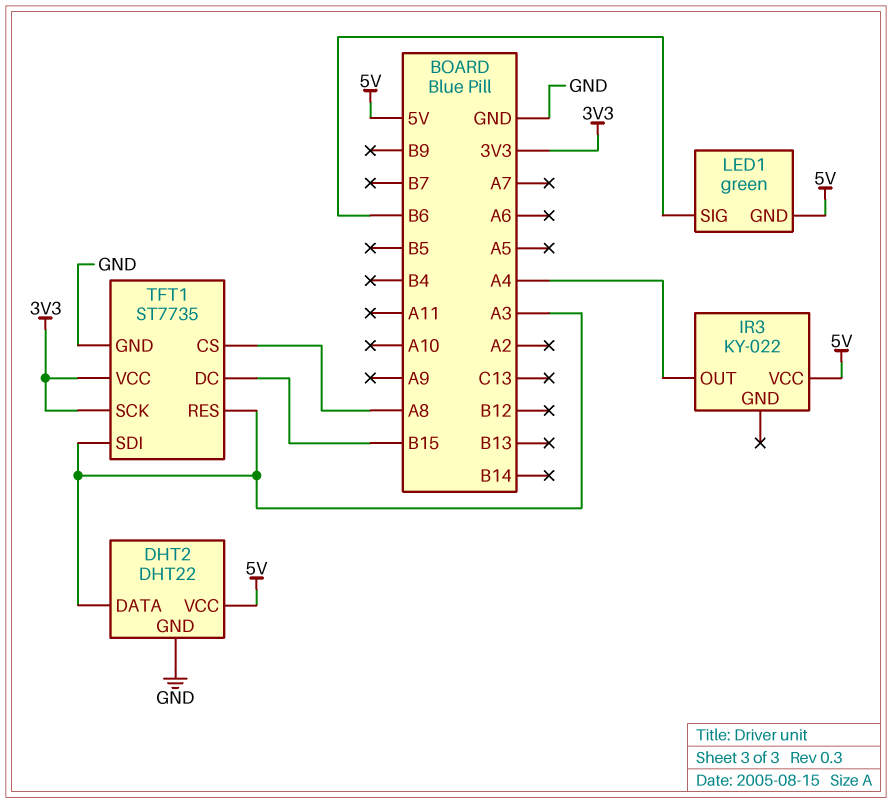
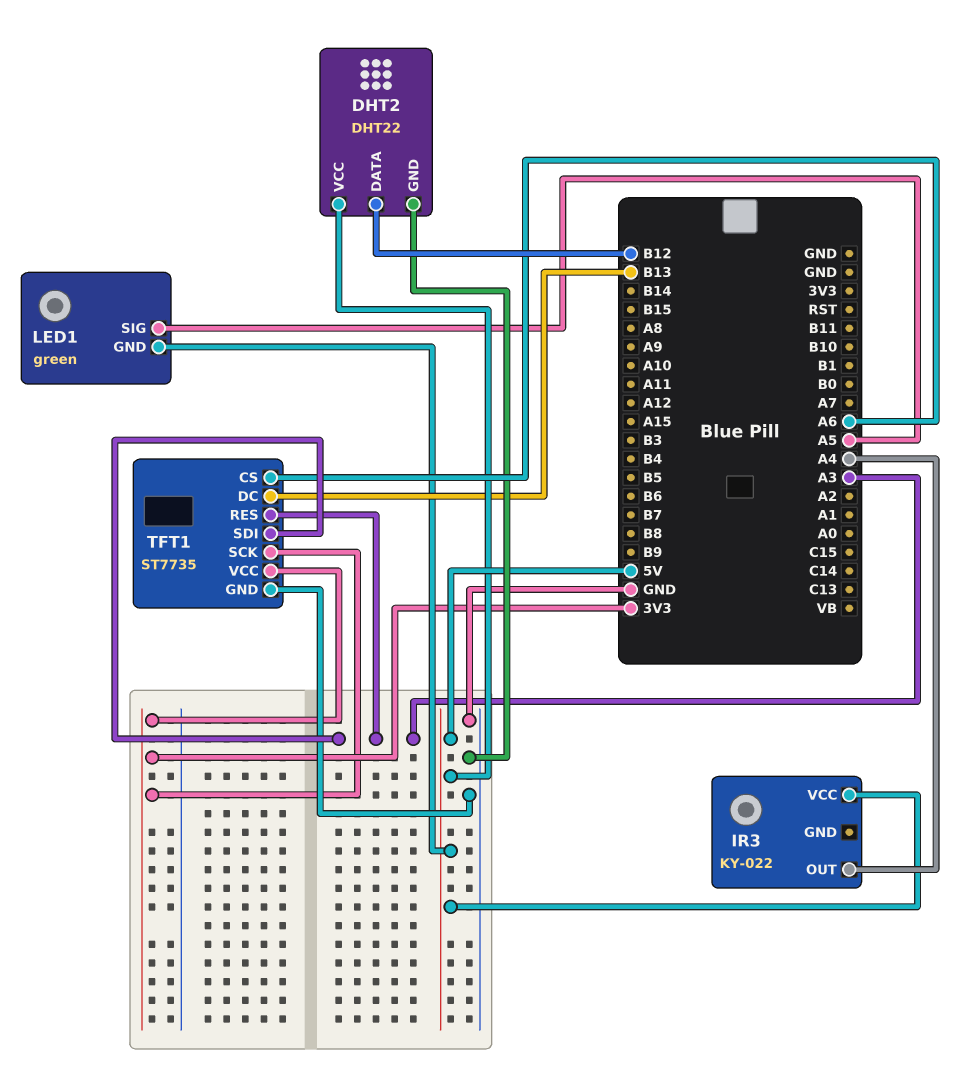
DHT2 pin DATA: A3 -> B12
LED1 pin SIG: B6 -> A5
TFT1 pin CS: A8 -> A6
TFT1 pin DC: B15 -> B13

